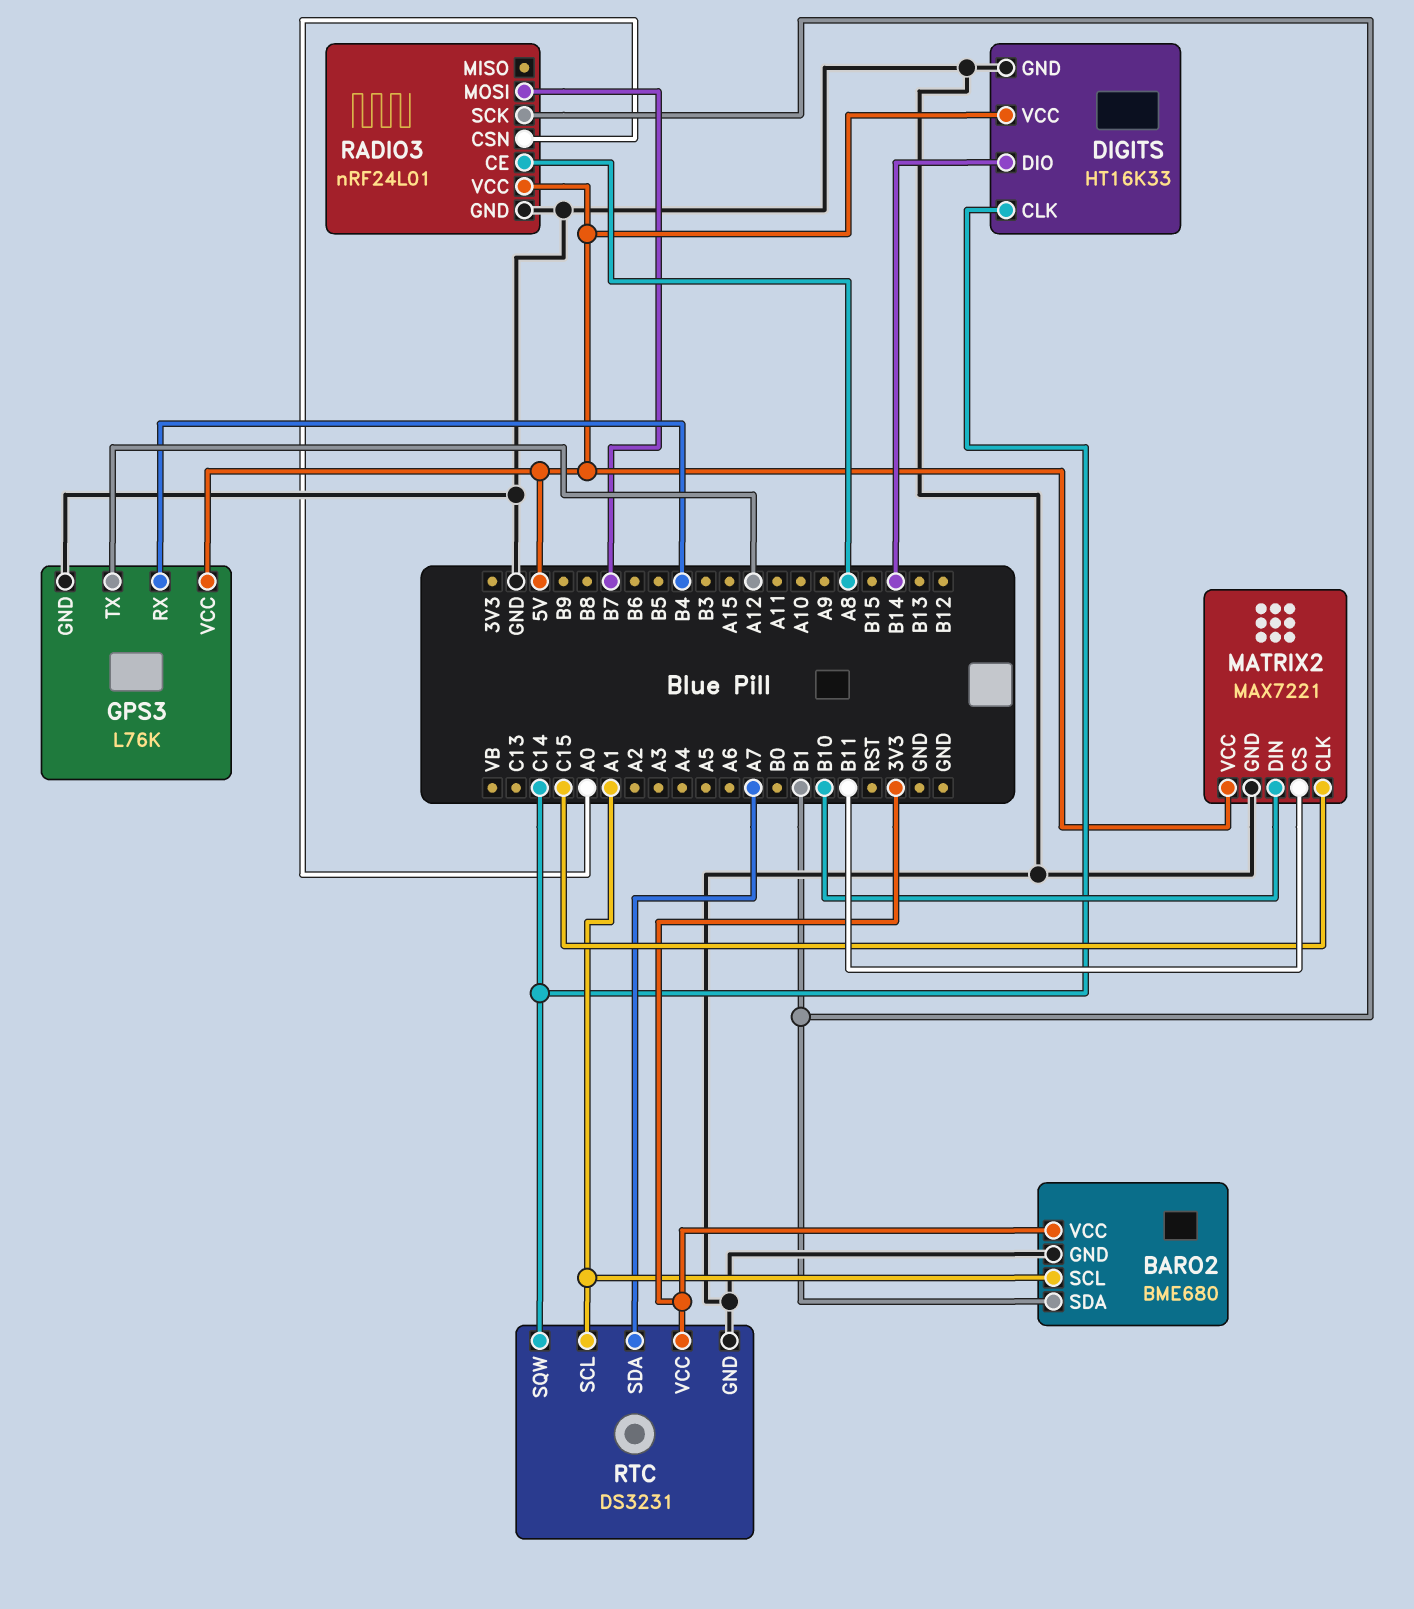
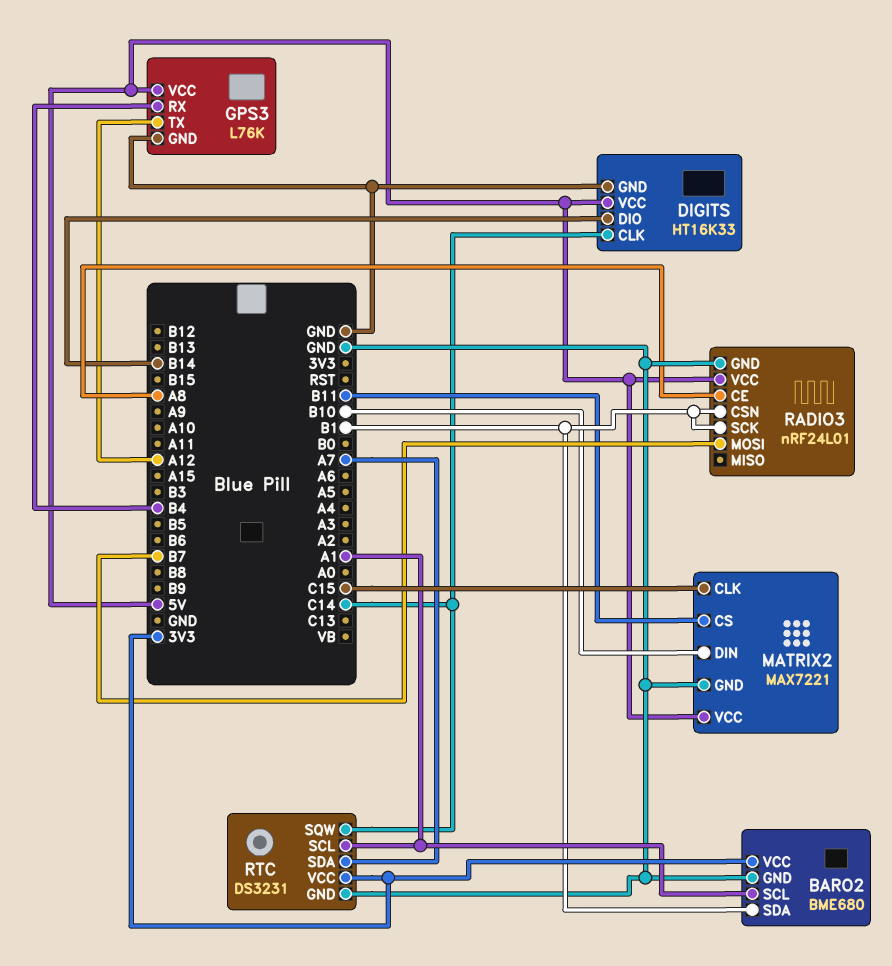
RADIO3 pin CSN: A0 -> B1

